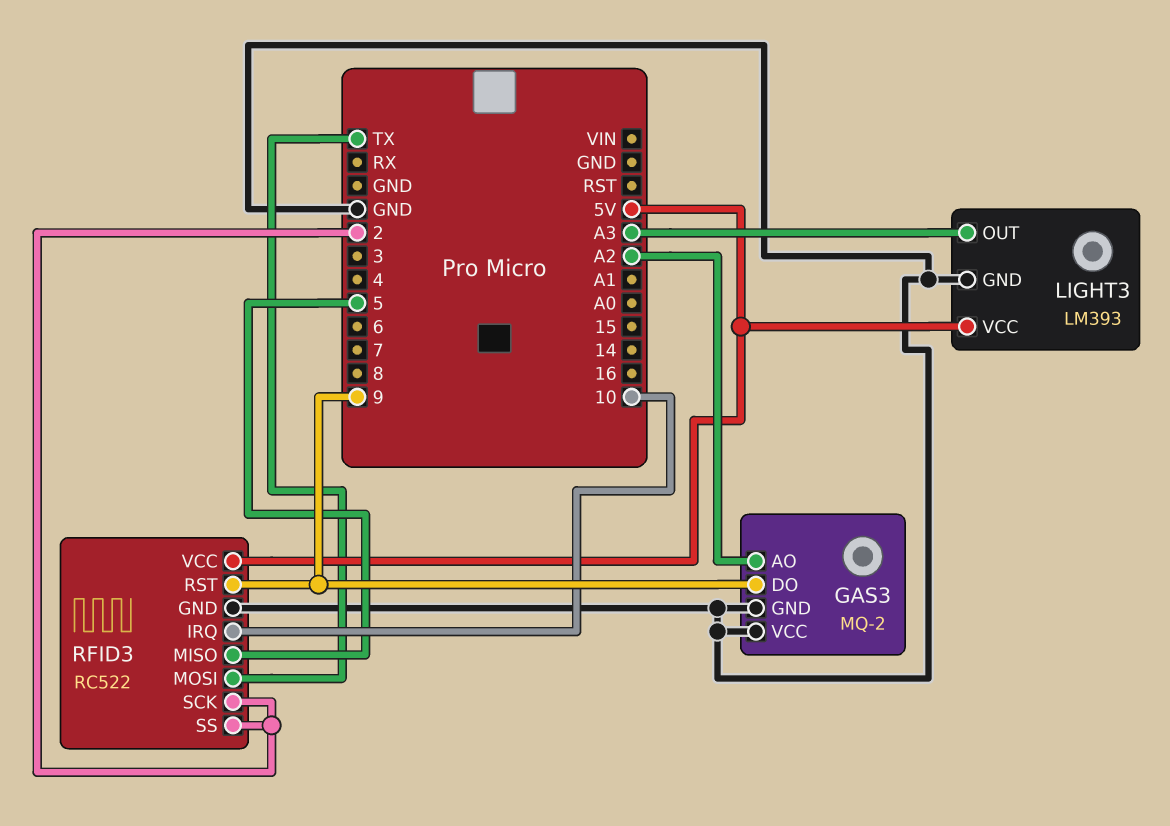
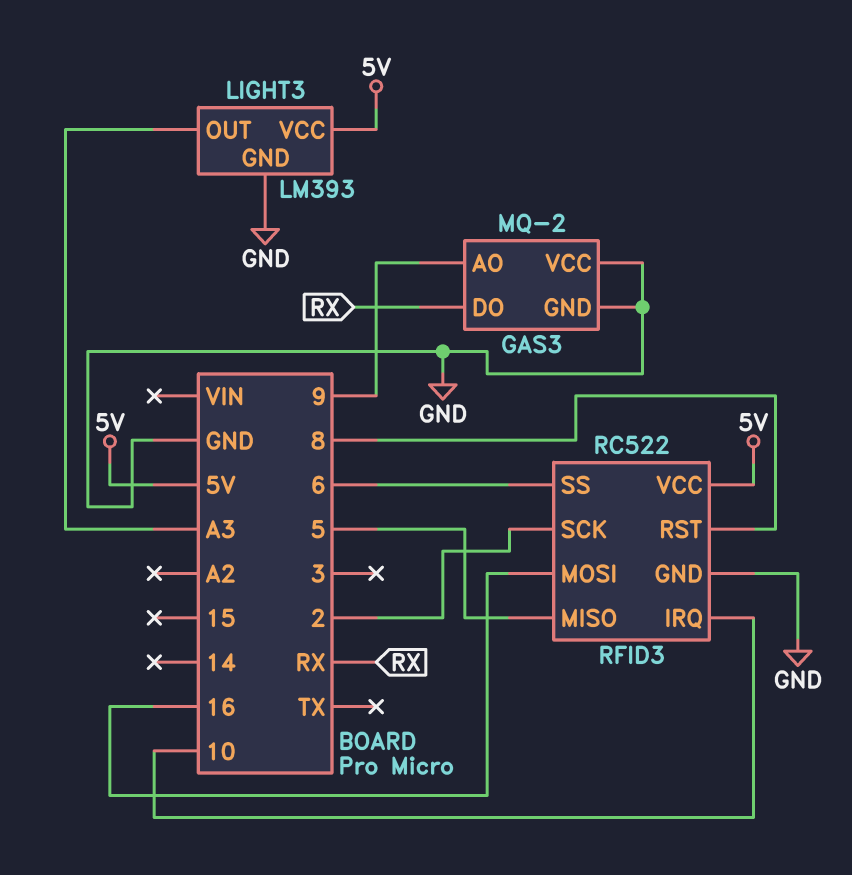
GAS3 pin AO: A2 -> 9
GAS3 pin DO: 9 -> RX
RFID3 pin MOSI: TX -> 16
RFID3 pin RST: 9 -> 8
RFID3 pin SS: 2 -> 6

